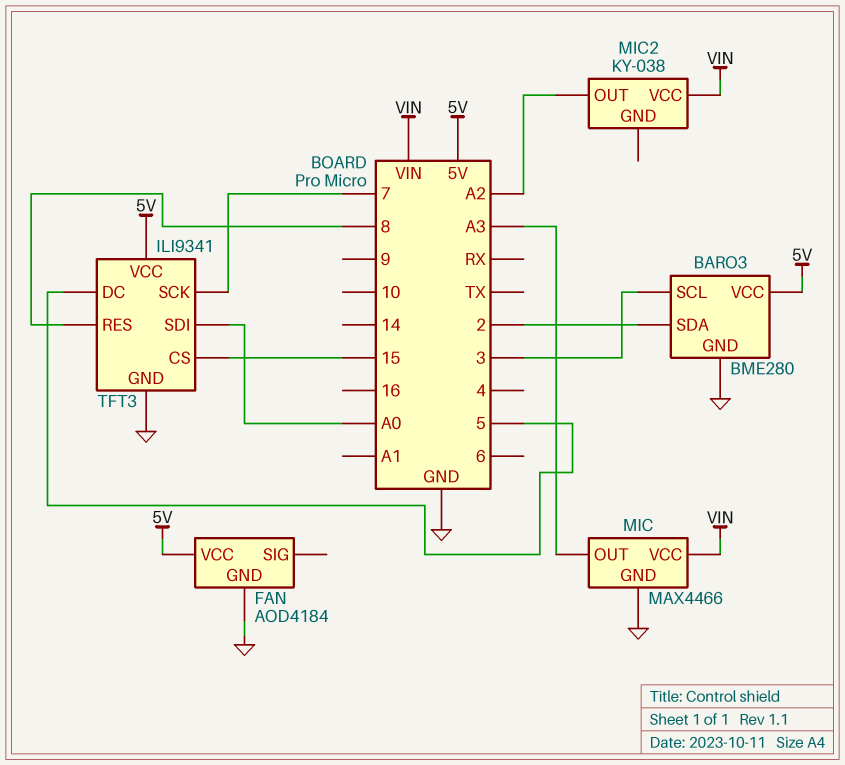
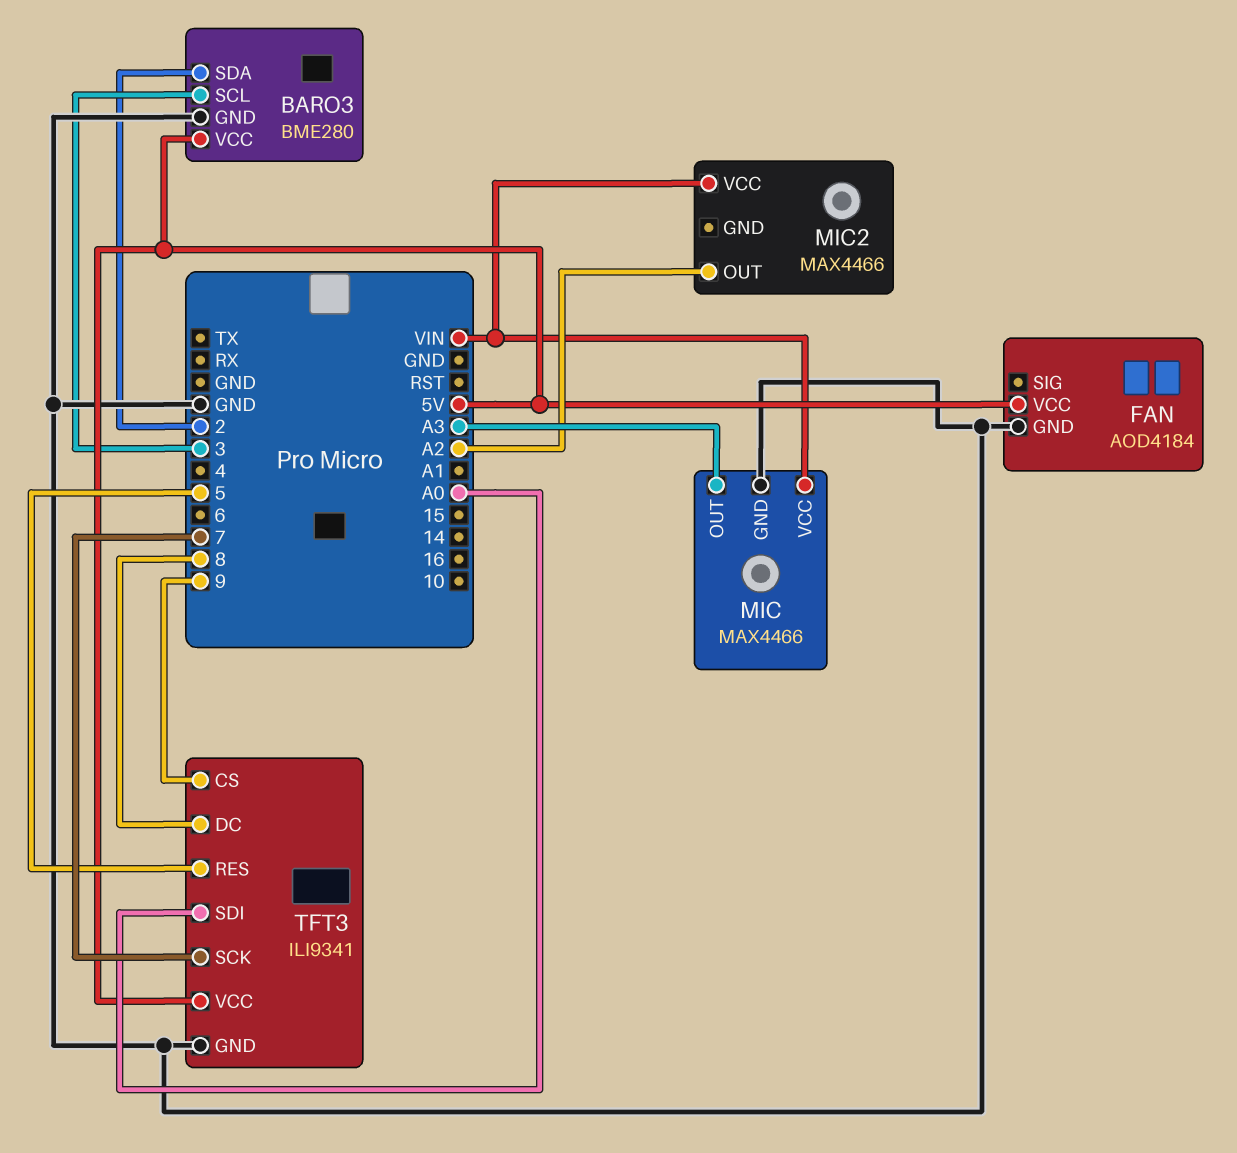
MIC2: KY-038 -> MAX4466
TFT3 pin CS: 15 -> 9
TFT3 pin DC: 5 -> 8
TFT3 pin RES: 8 -> 5

